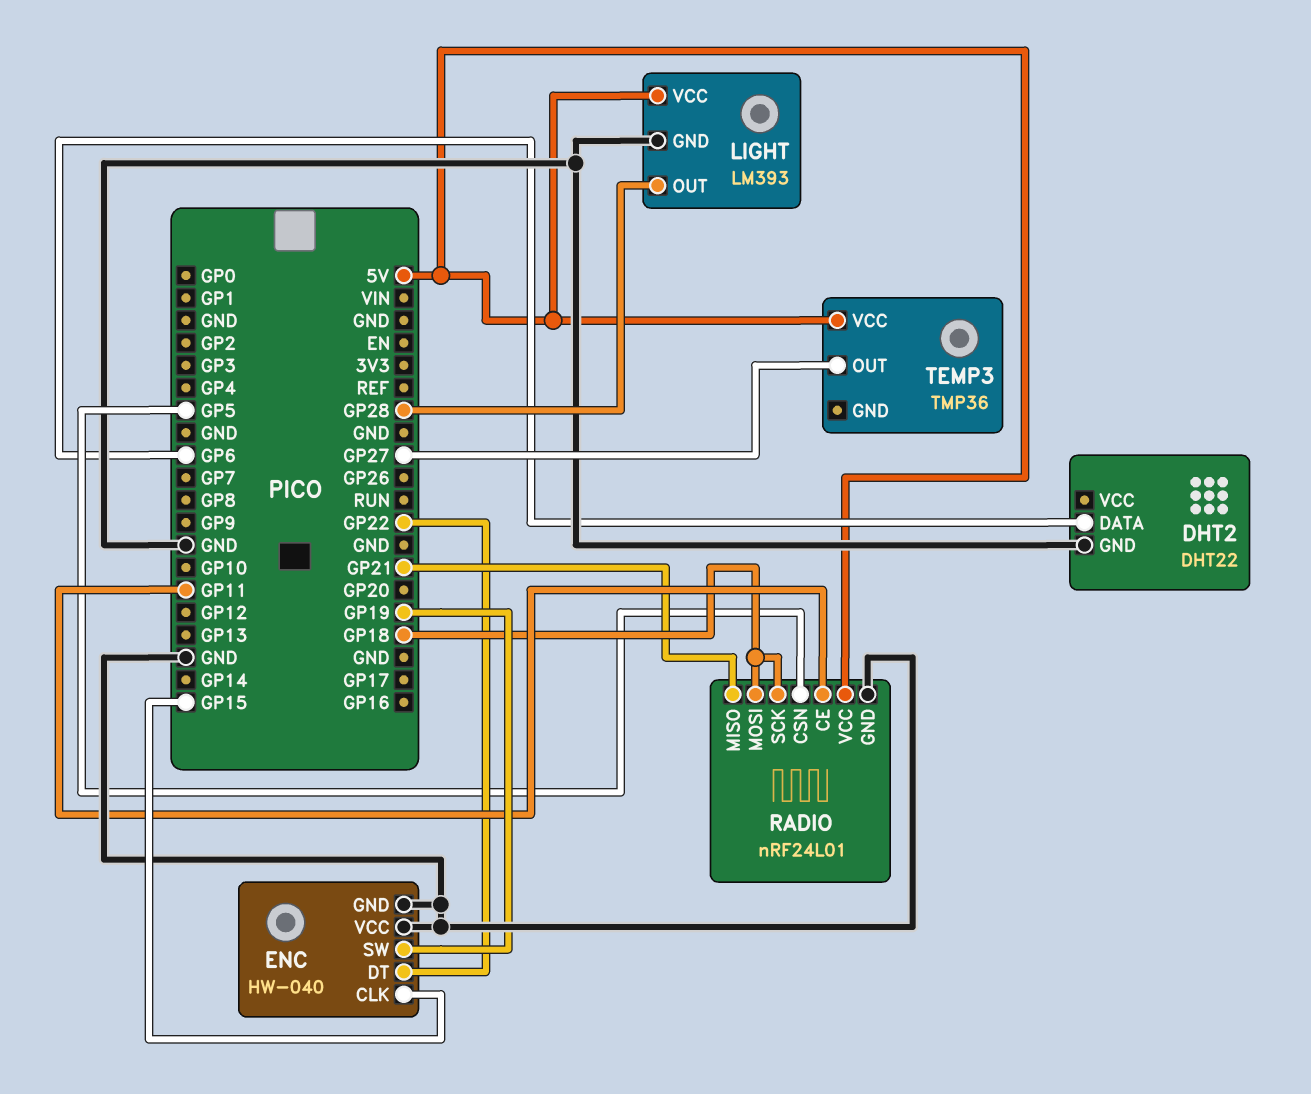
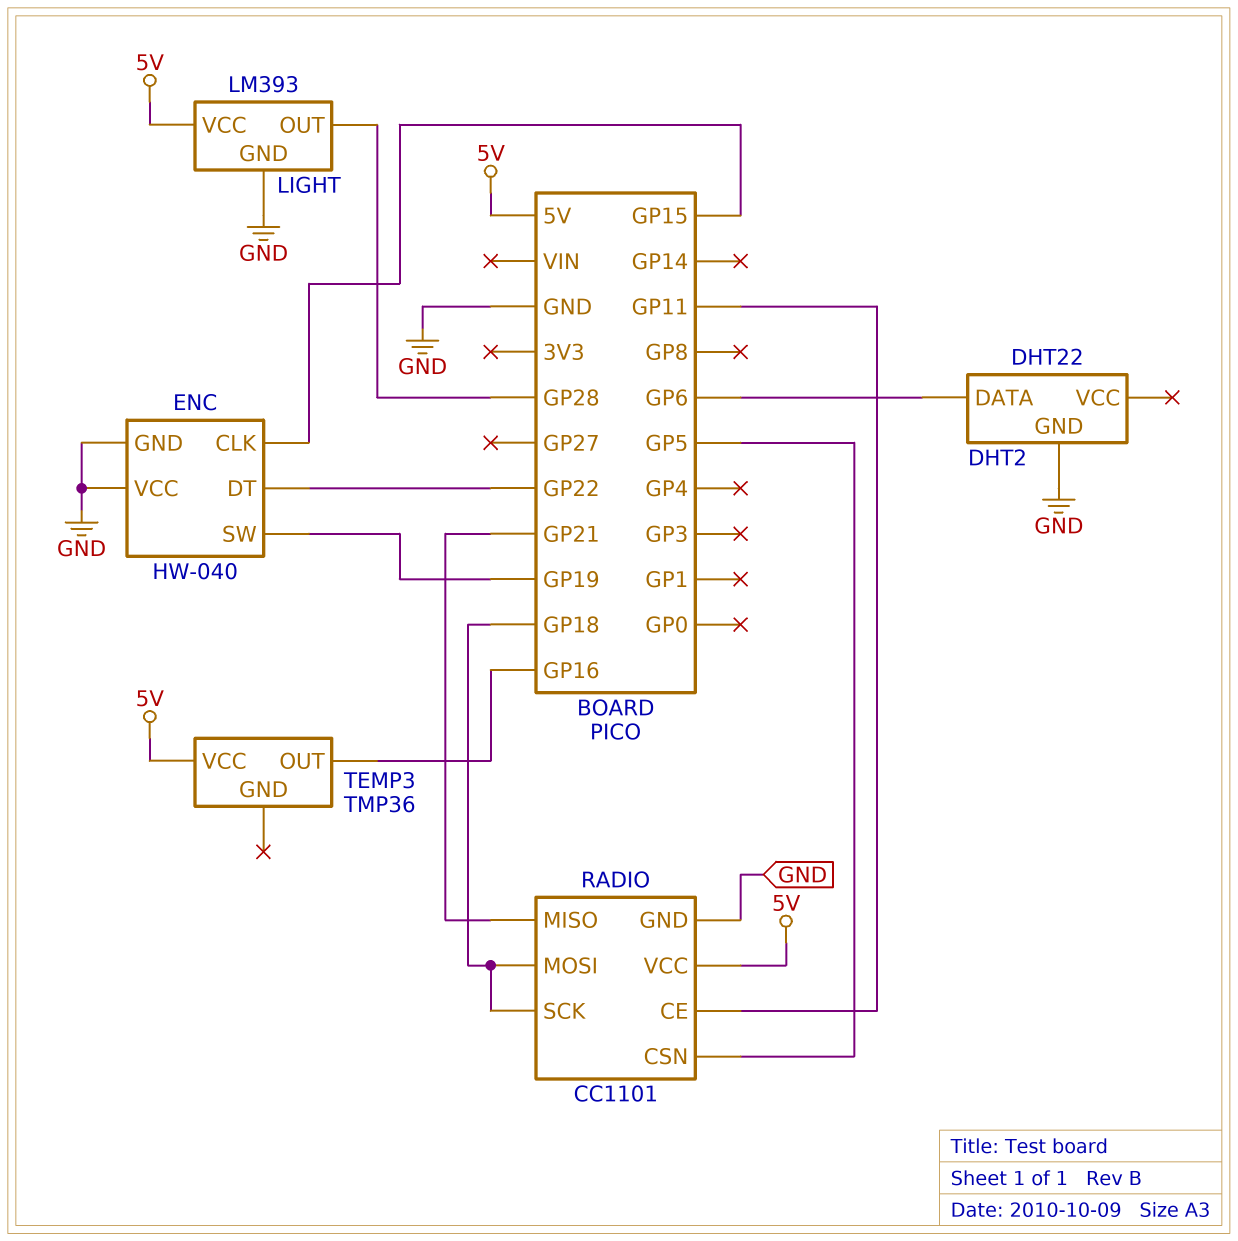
RADIO: nRF24L01 -> CC1101
TEMP3 pin OUT: GP27 -> GP16

